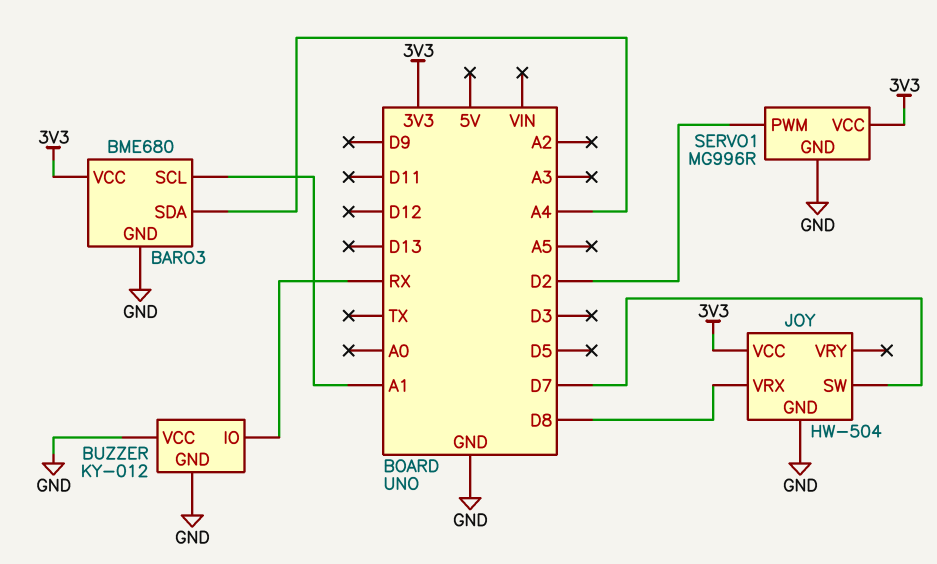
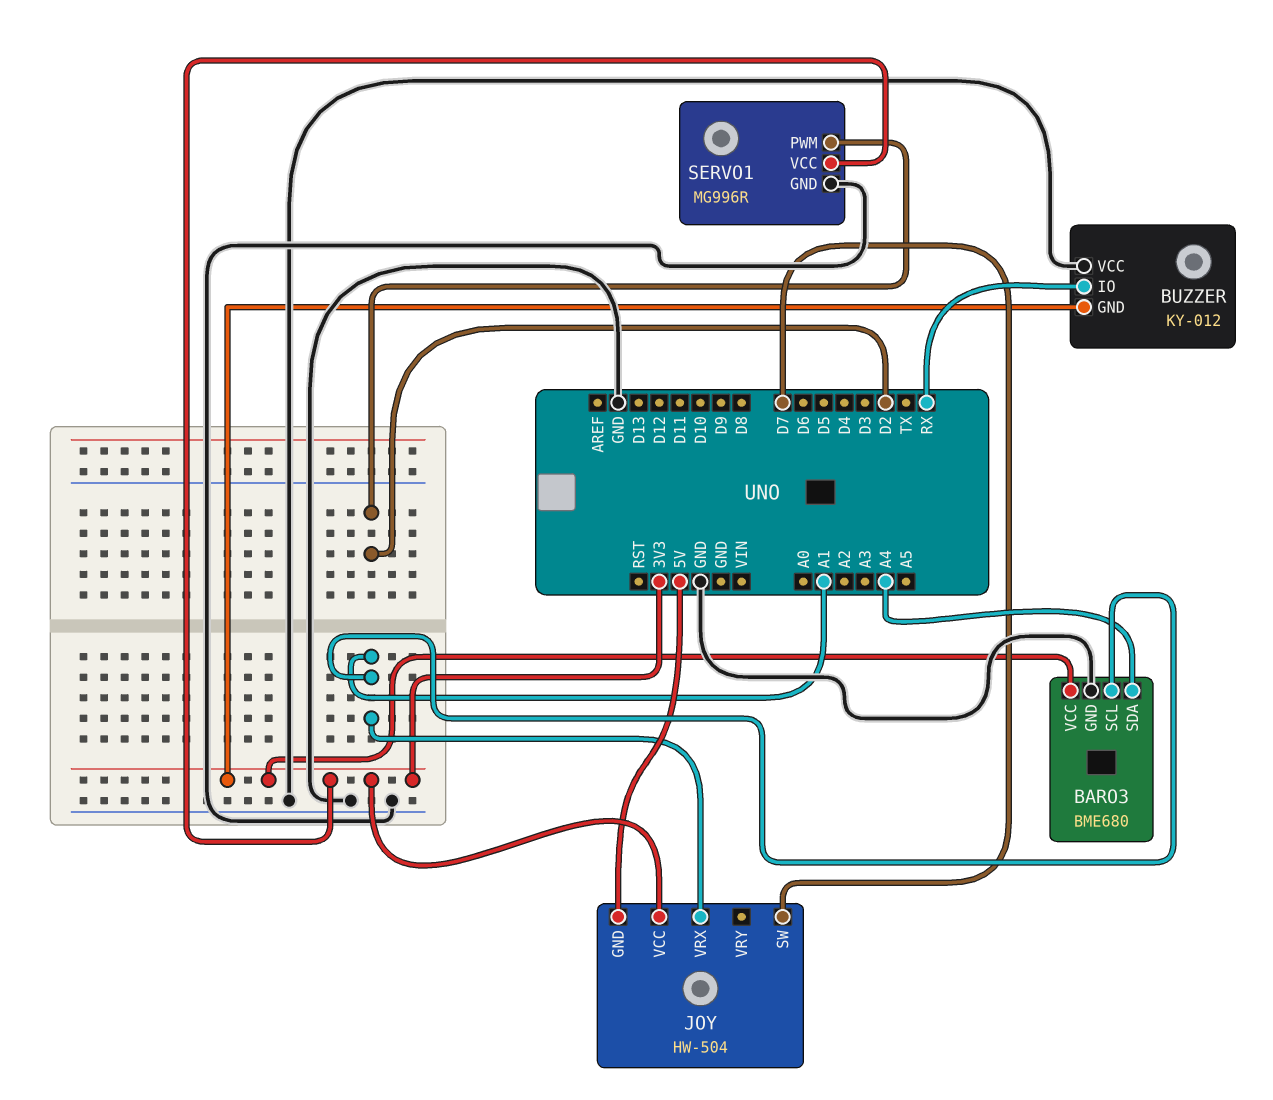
BUZZER pin GND: GND -> 3V3
JOY pin GND: GND -> 5V
JOY pin VRX: D8 -> A1

